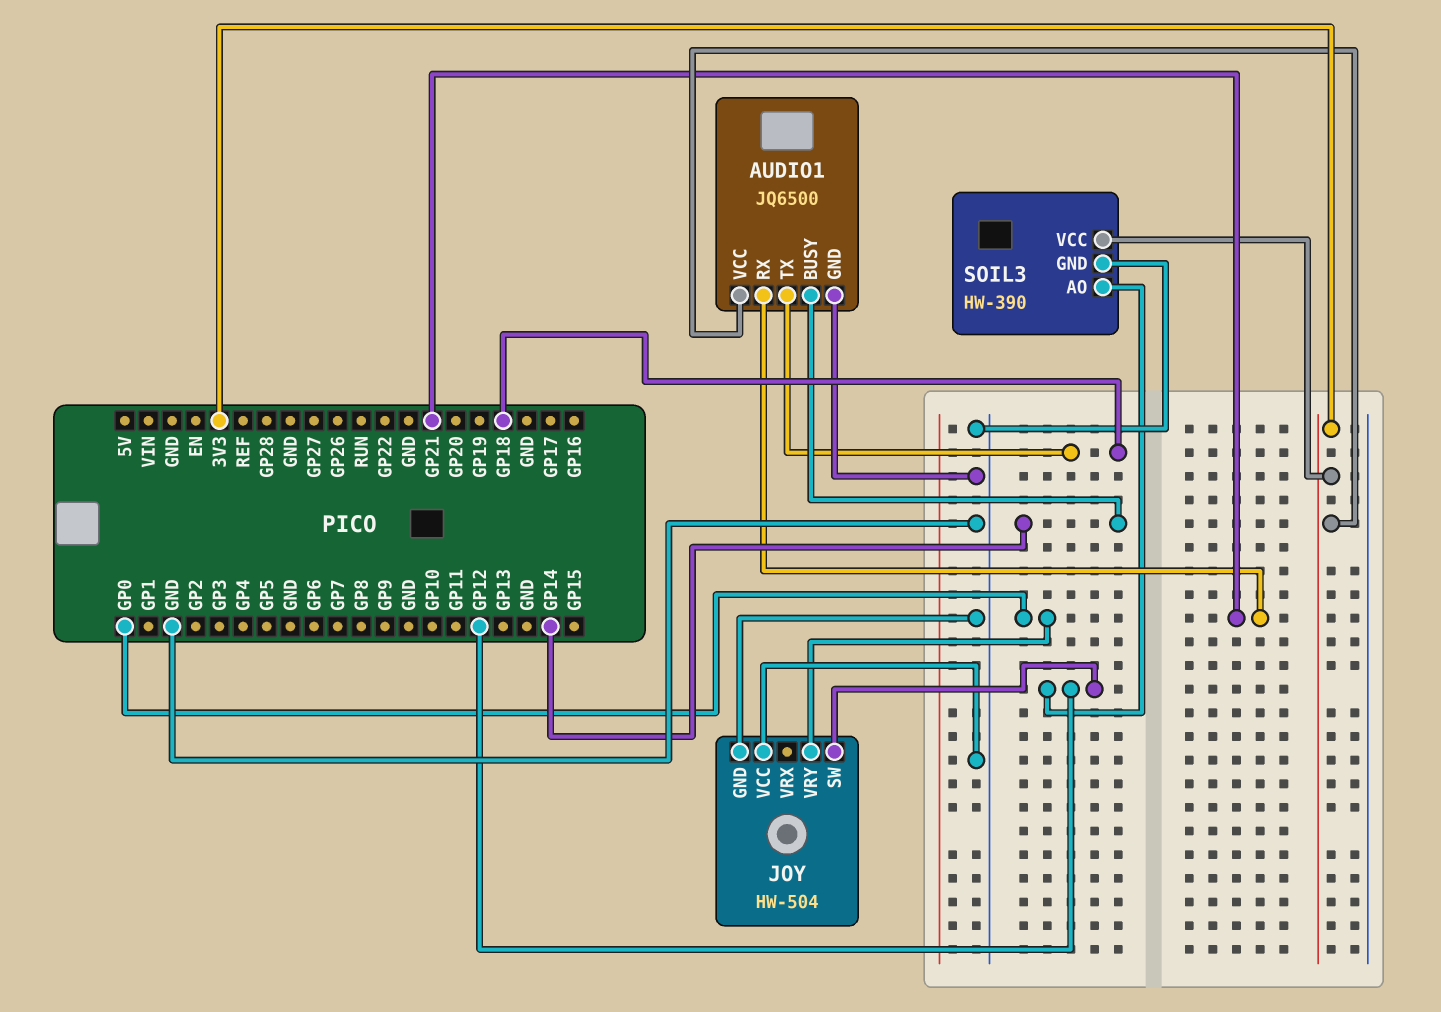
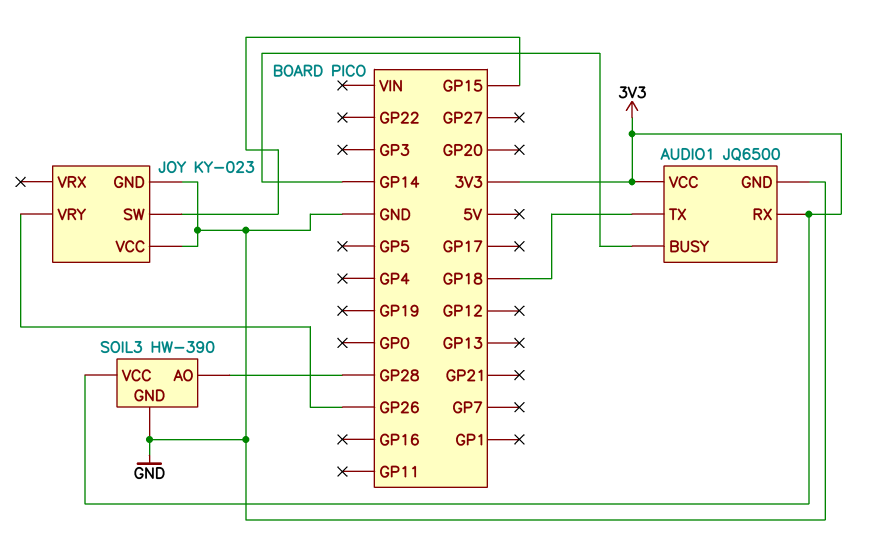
AUDIO1 pin RX: GP21 -> 3V3
JOY: HW-504 -> KY-023
JOY pin SW: GP12 -> GP15
JOY pin VRY: GP0 -> GP26
SOIL3 pin AO: GP12 -> GP28

